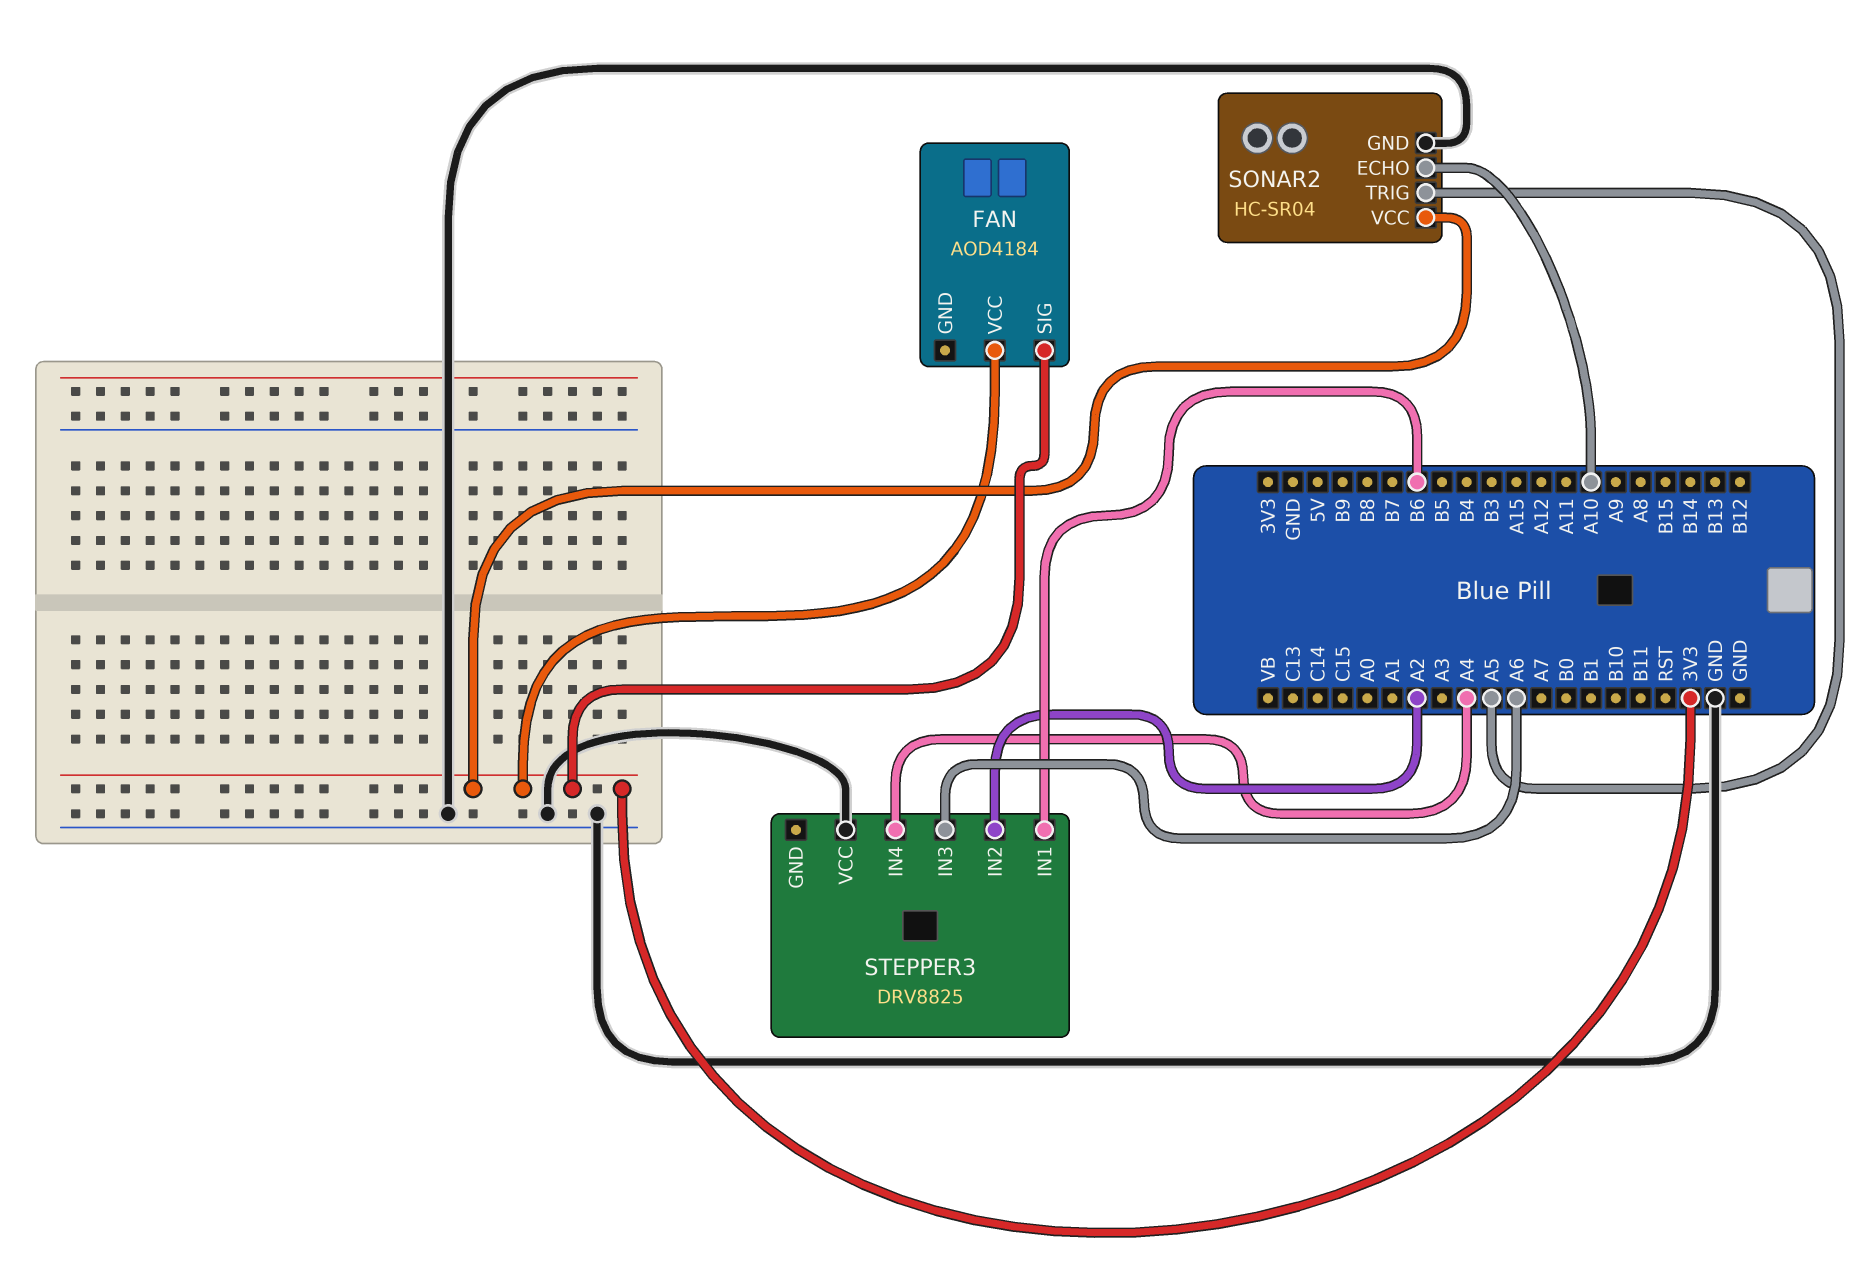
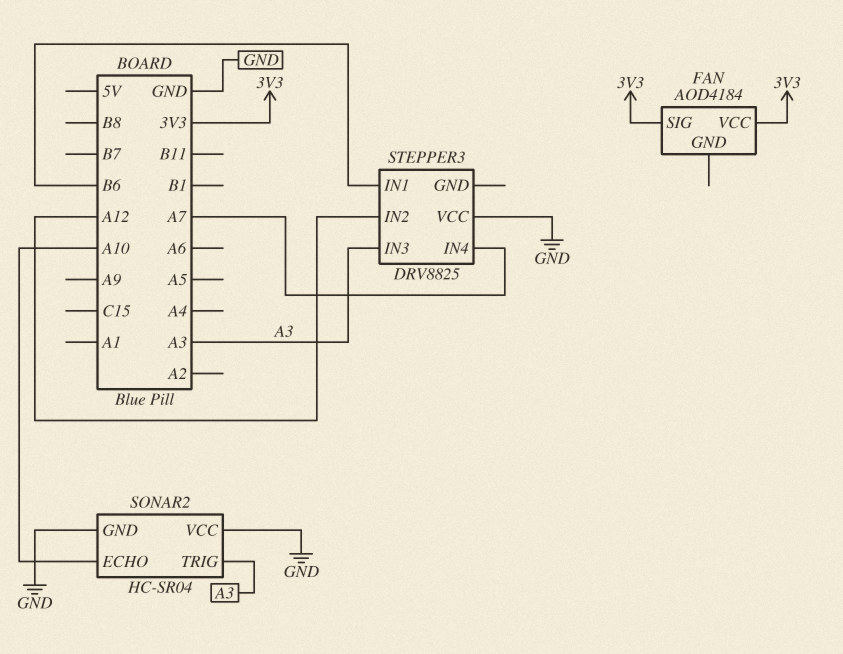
SONAR2 pin TRIG: A5 -> A3
SONAR2 pin VCC: 3V3 -> GND
STEPPER3 pin IN2: A2 -> A12
STEPPER3 pin IN3: A6 -> A3
STEPPER3 pin IN4: A4 -> A7

